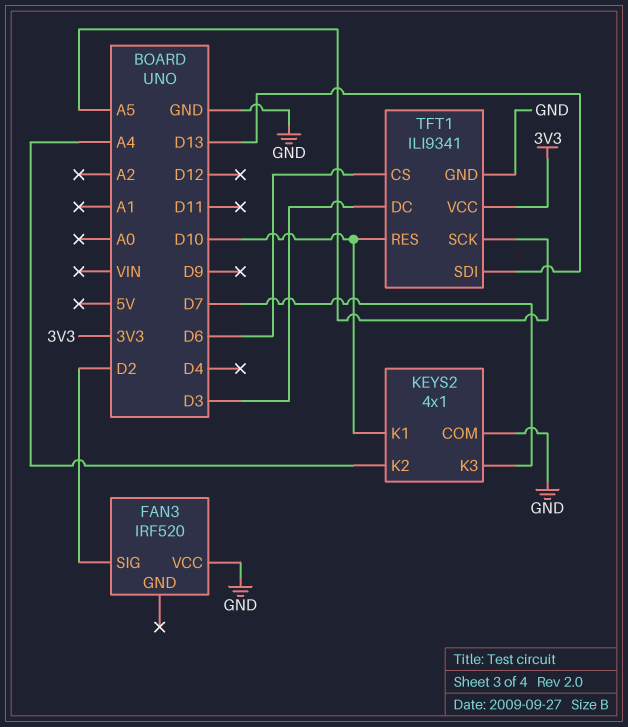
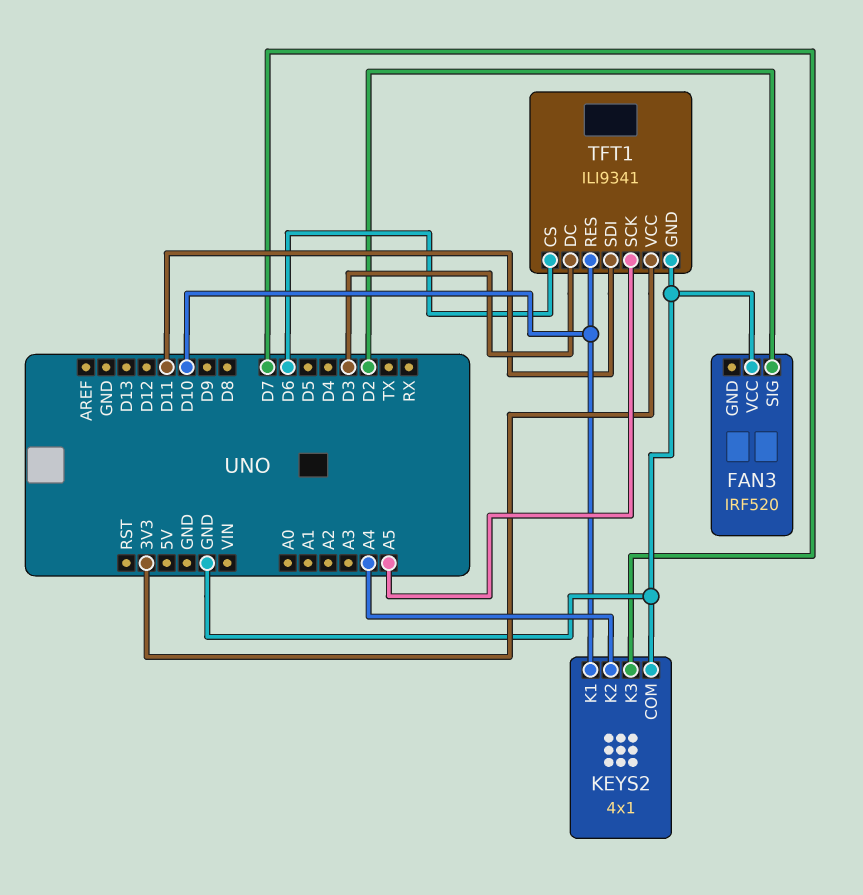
TFT1 pin SDI: D13 -> D11

